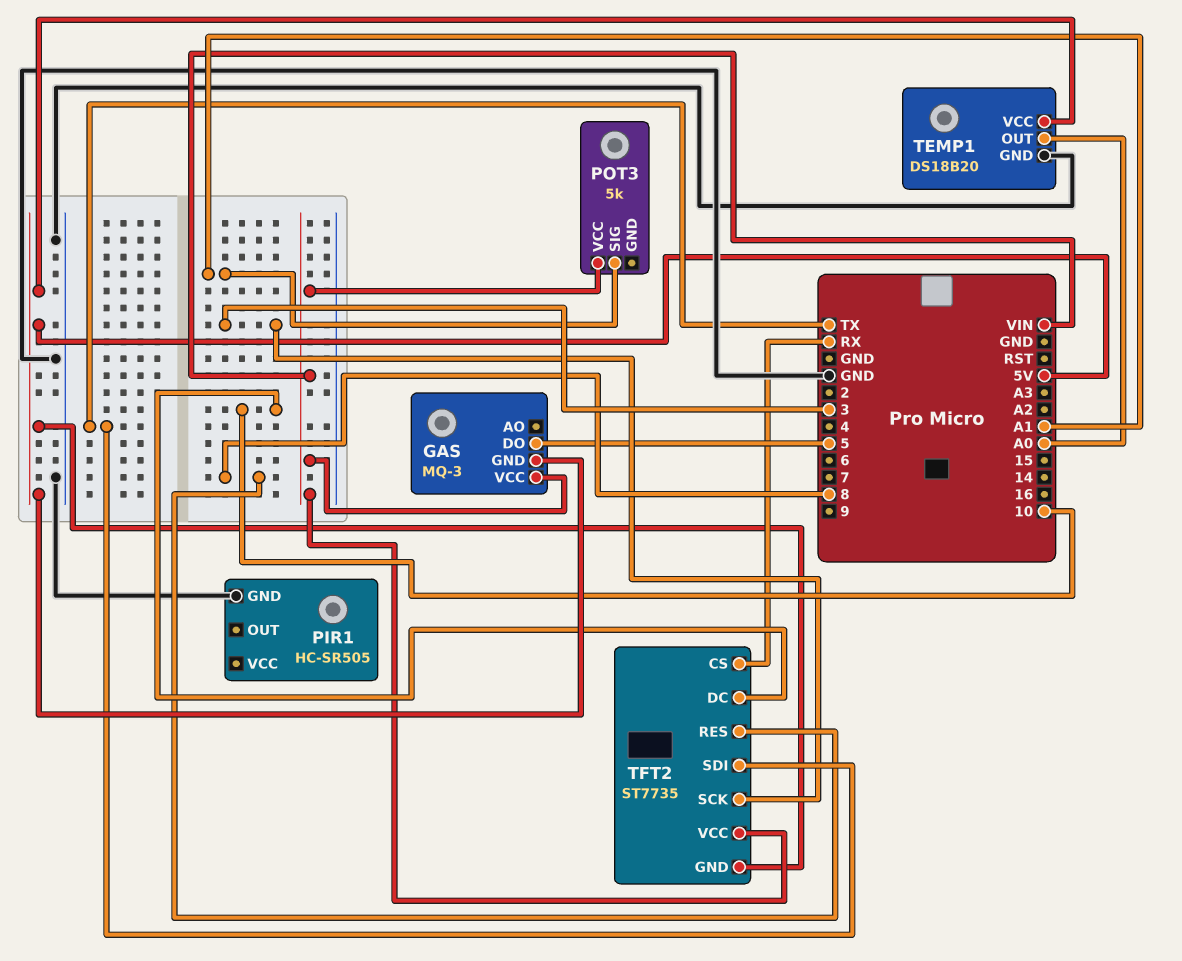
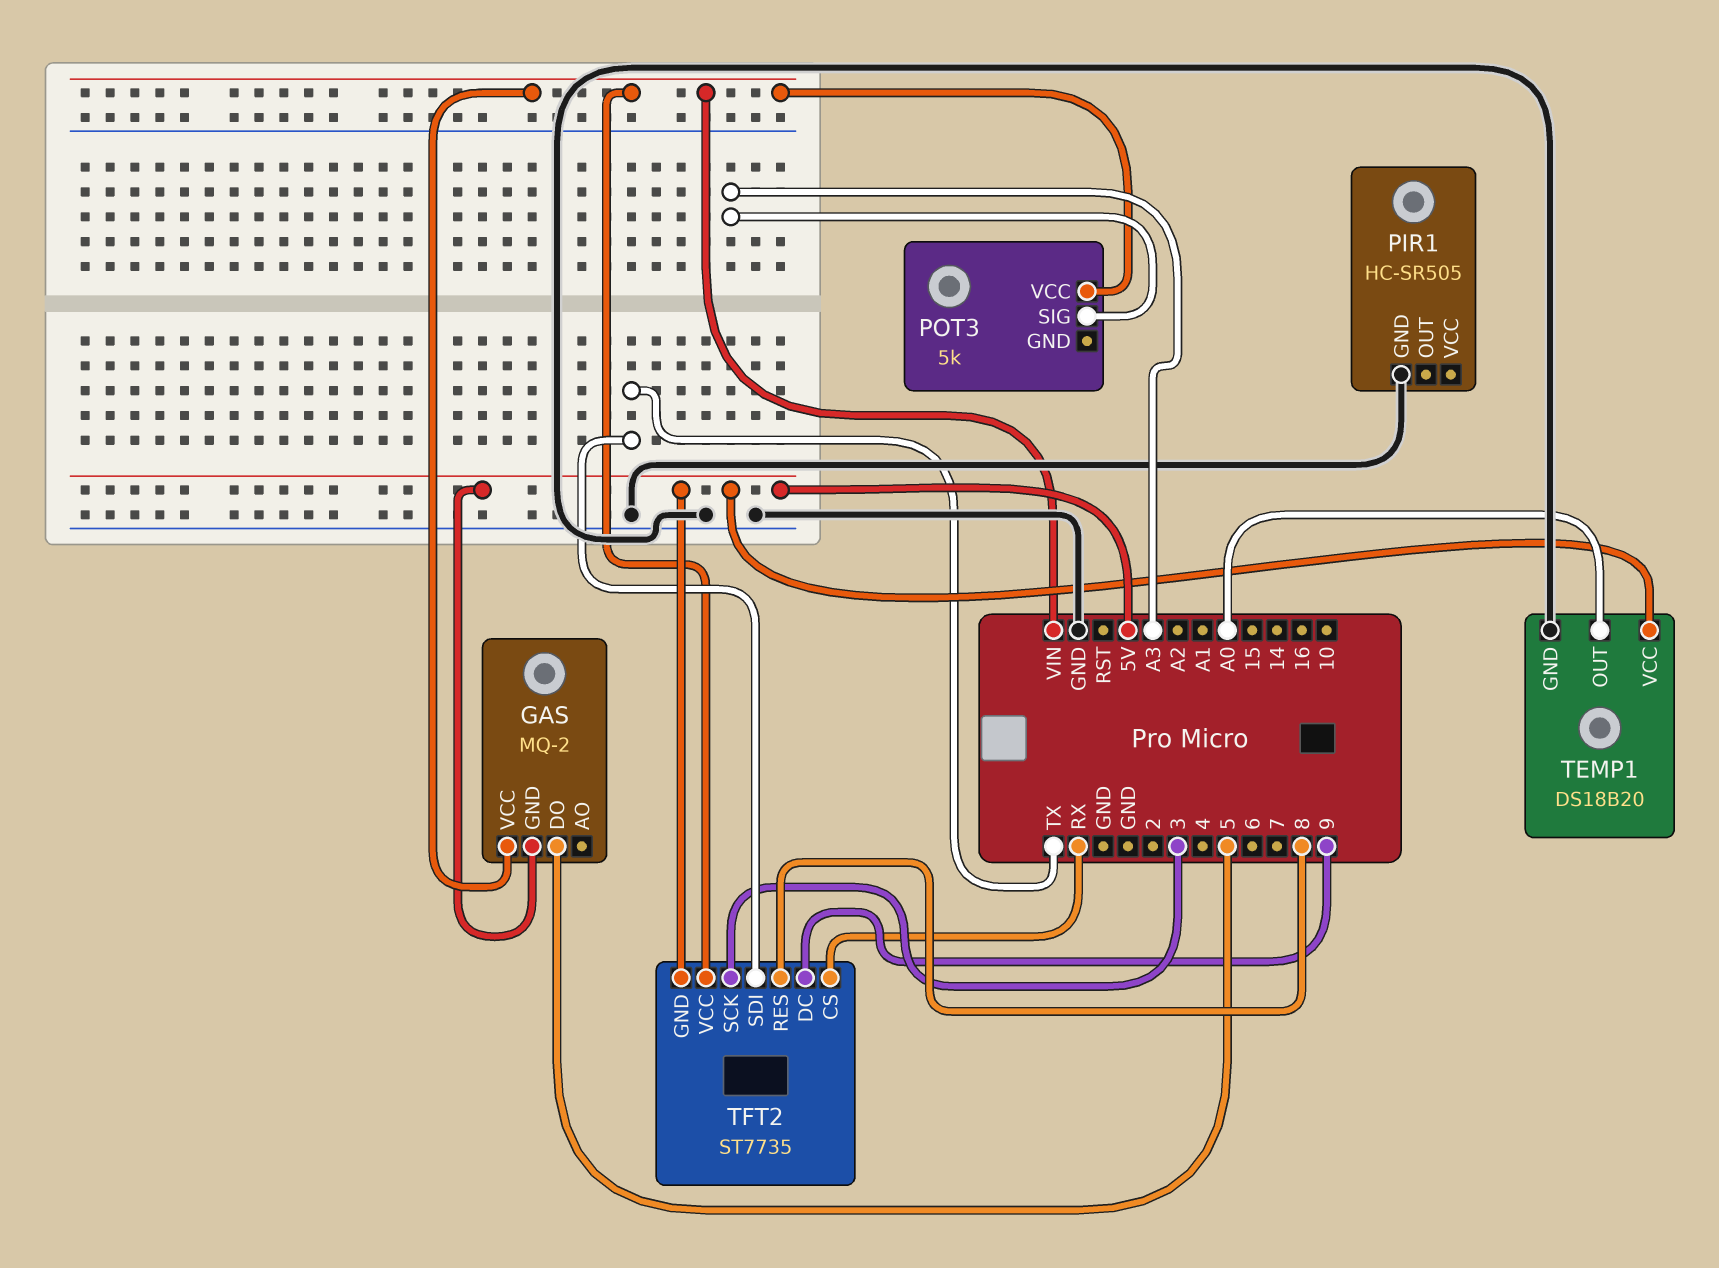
GAS: MQ-3 -> MQ-2
POT3 pin SIG: A1 -> A3
TFT2 pin DC: 10 -> 9

